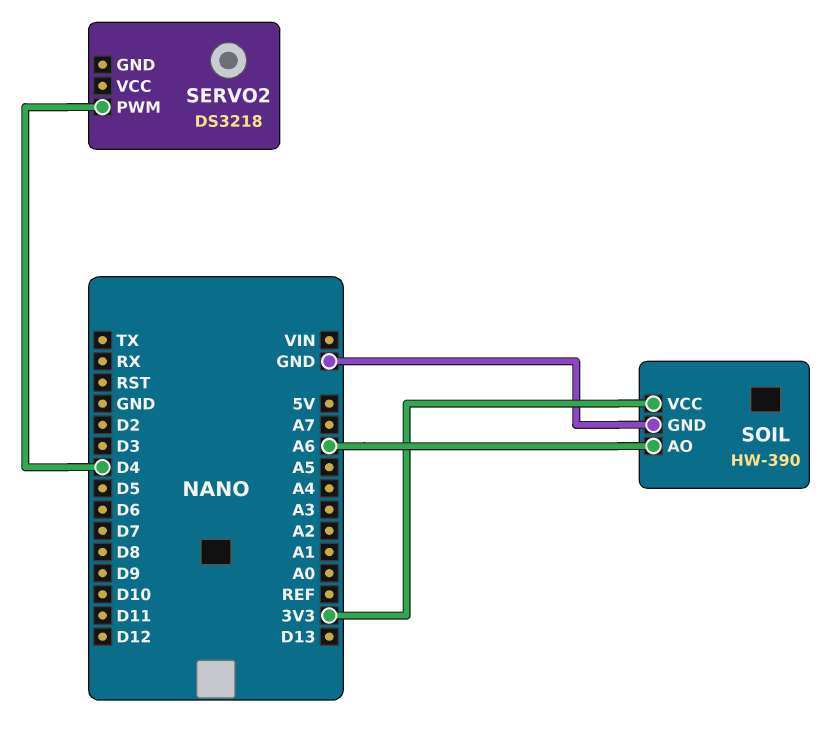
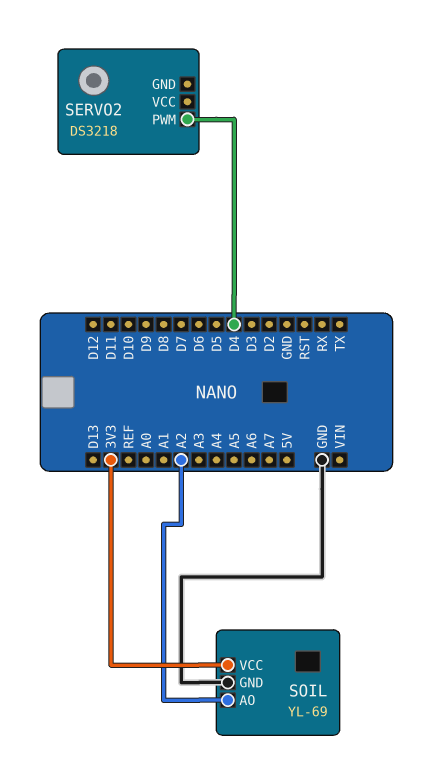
SOIL: HW-390 -> YL-69
SOIL pin AO: A6 -> A2

